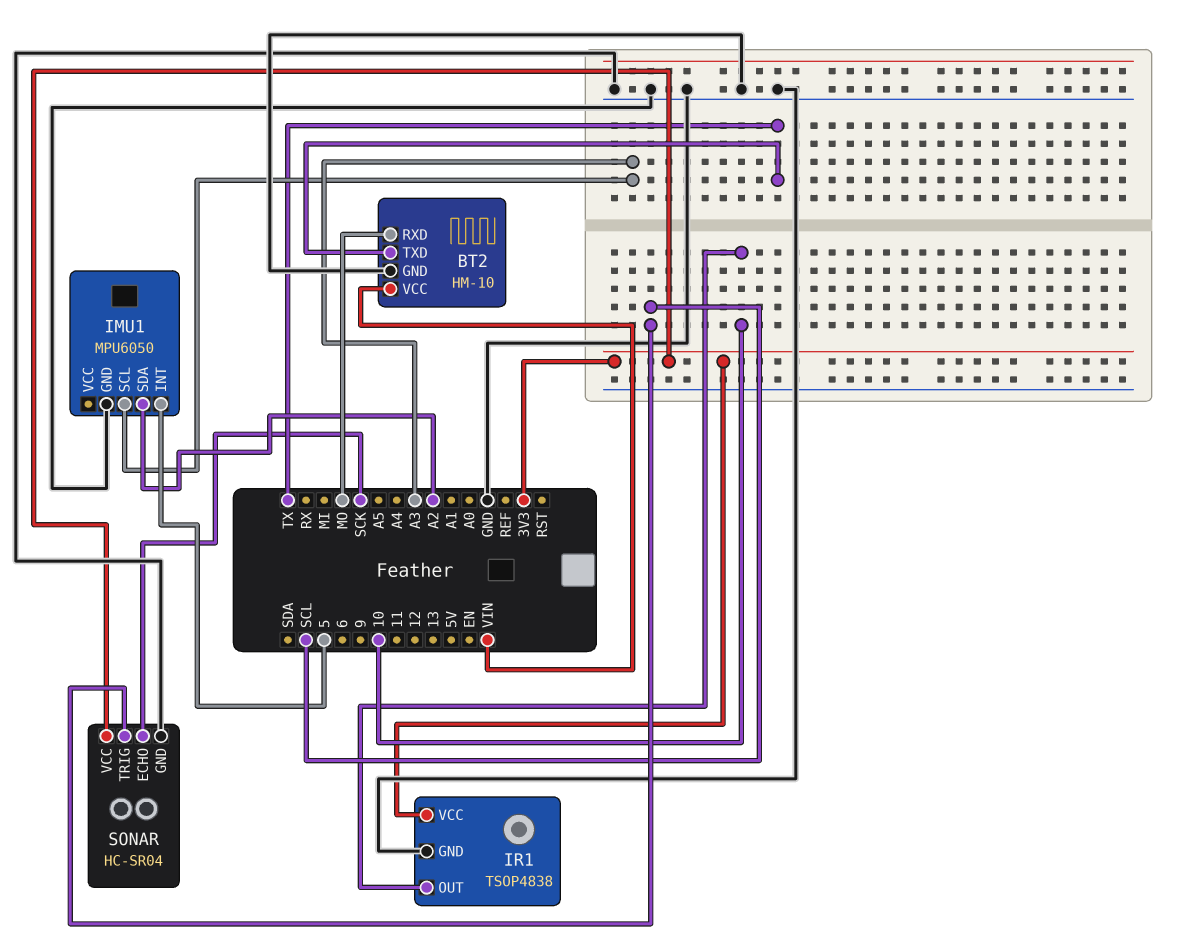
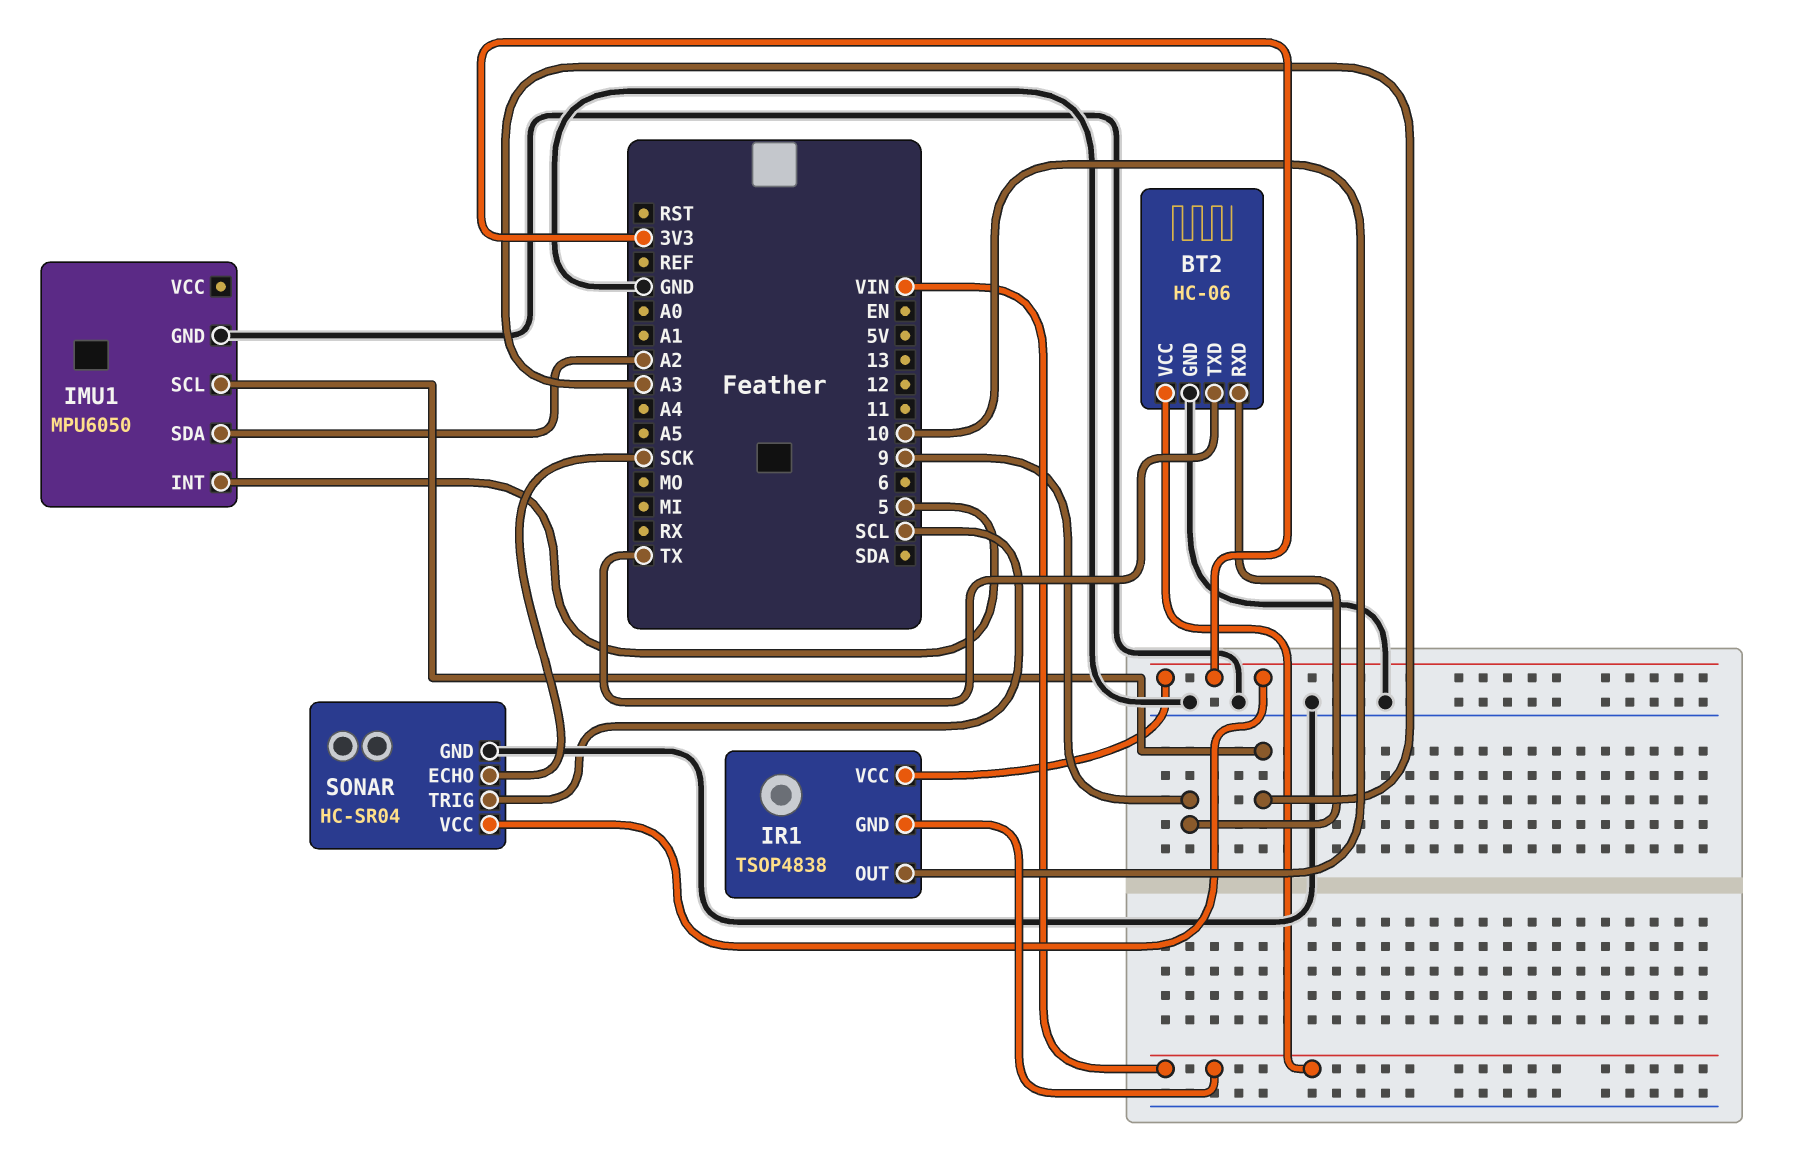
BT2: HM-10 -> HC-06
BT2 pin RXD: MO -> 9
IR1 pin GND: GND -> VIN

